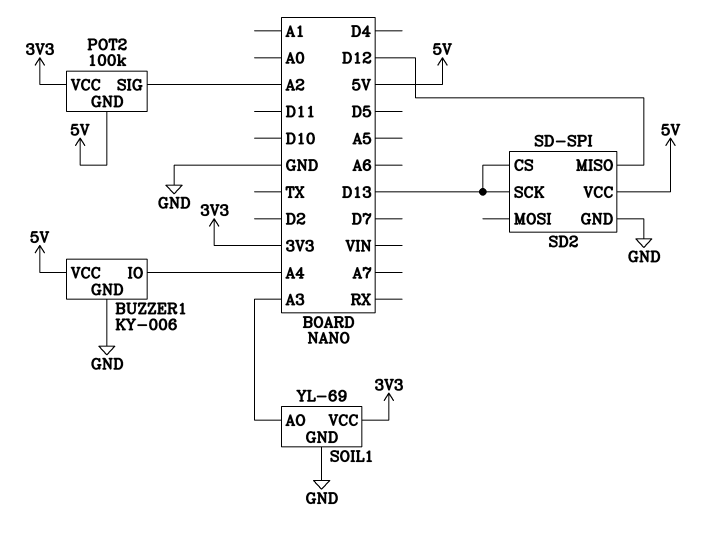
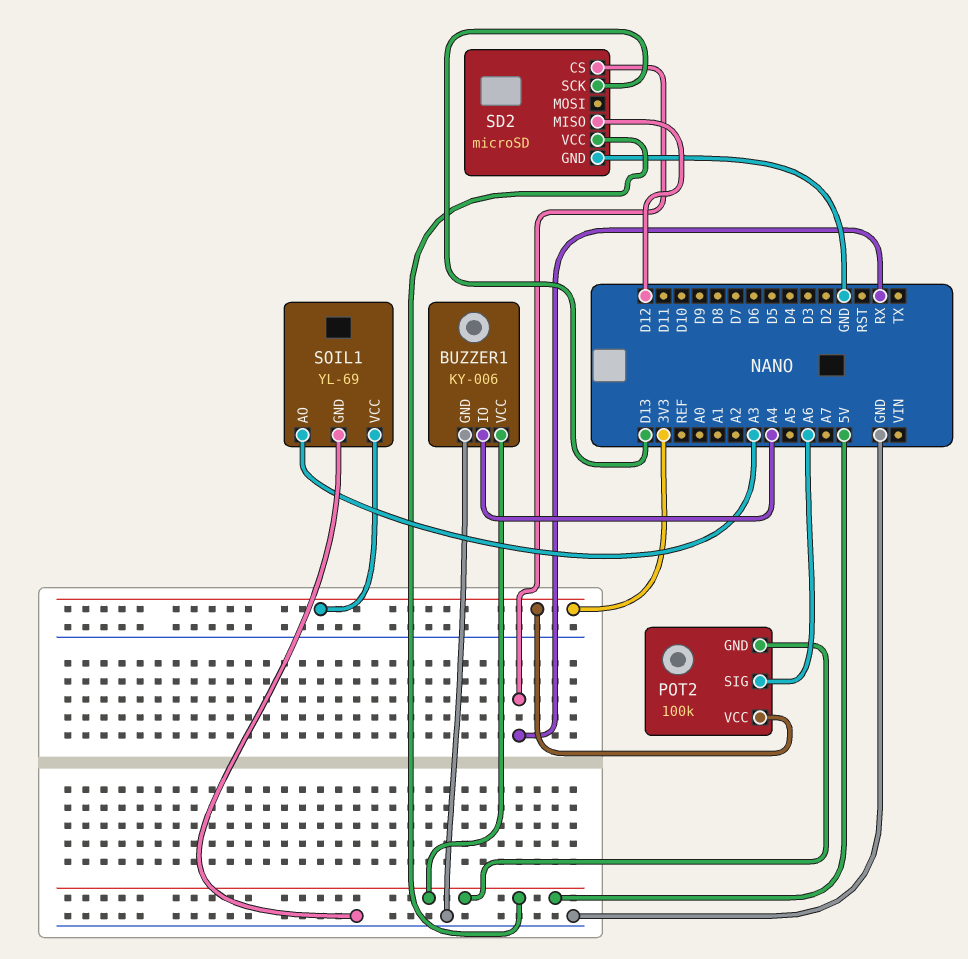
POT2 pin SIG: A2 -> A6
SD2: SD-SPI -> microSD
SD2 pin CS: D13 -> RX

